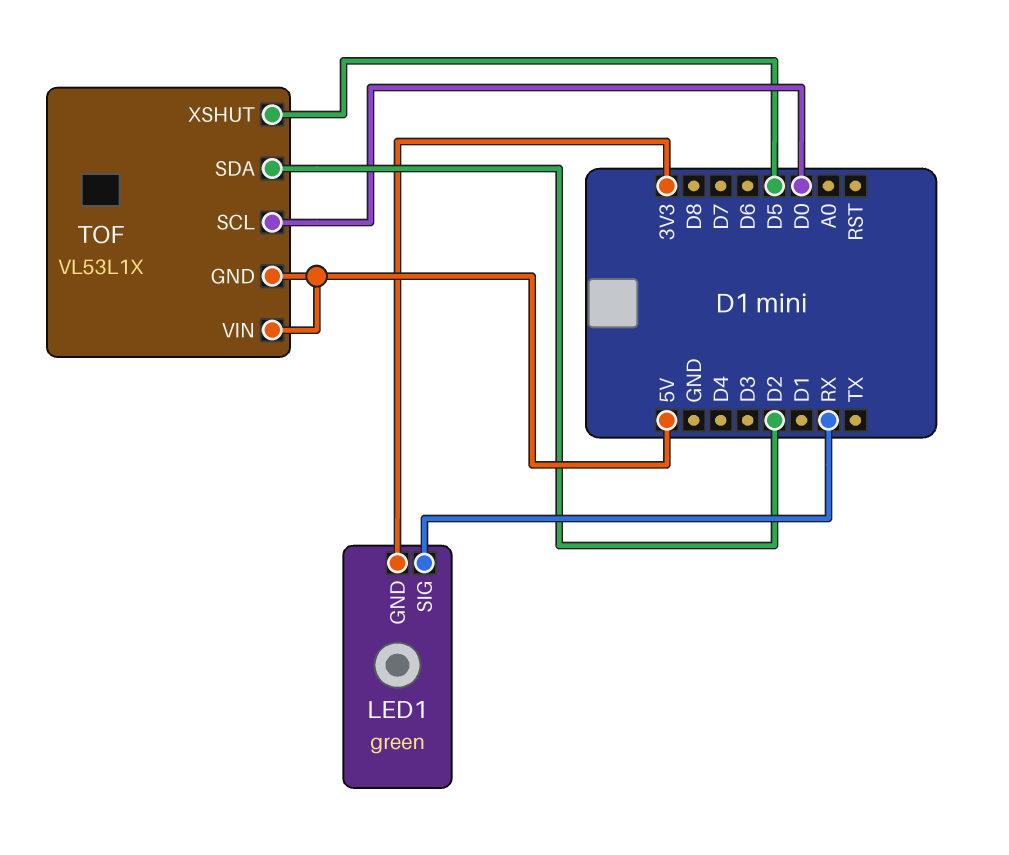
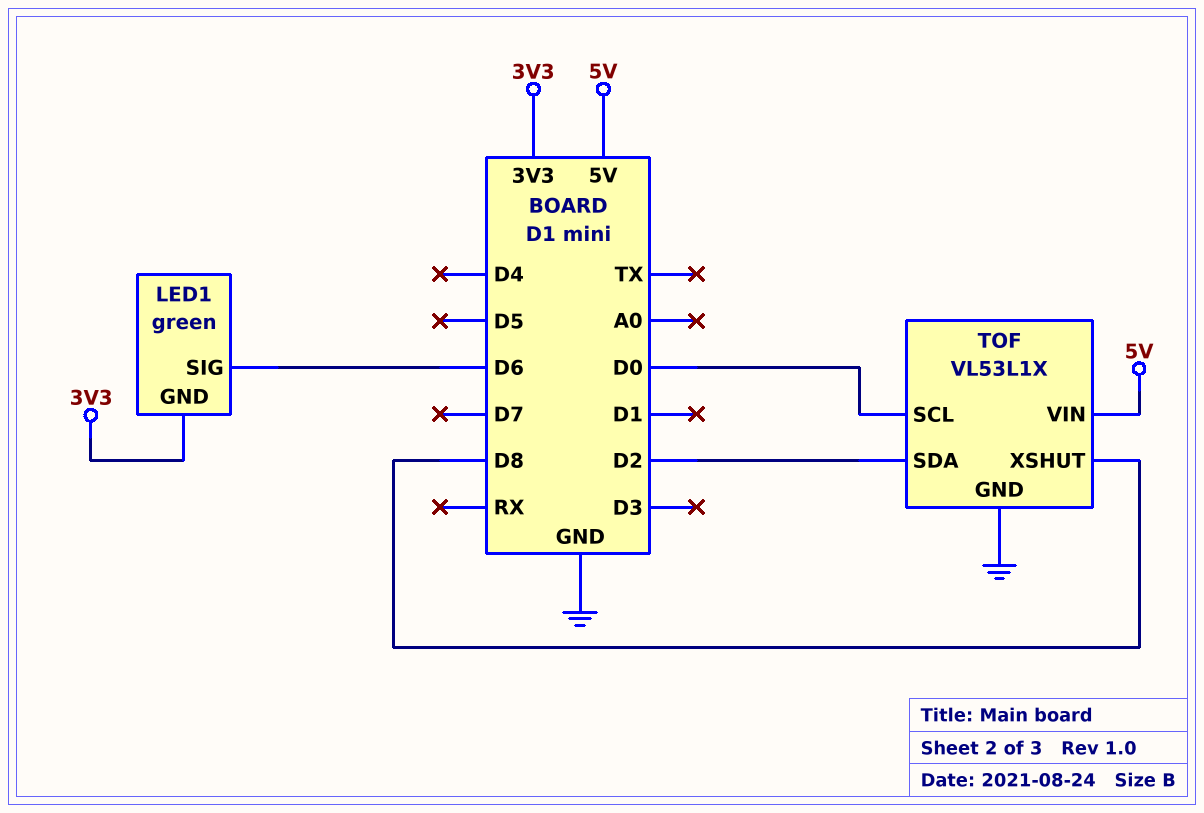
LED1 pin SIG: RX -> D6
TOF pin GND: 5V -> GND
TOF pin XSHUT: D5 -> D8

